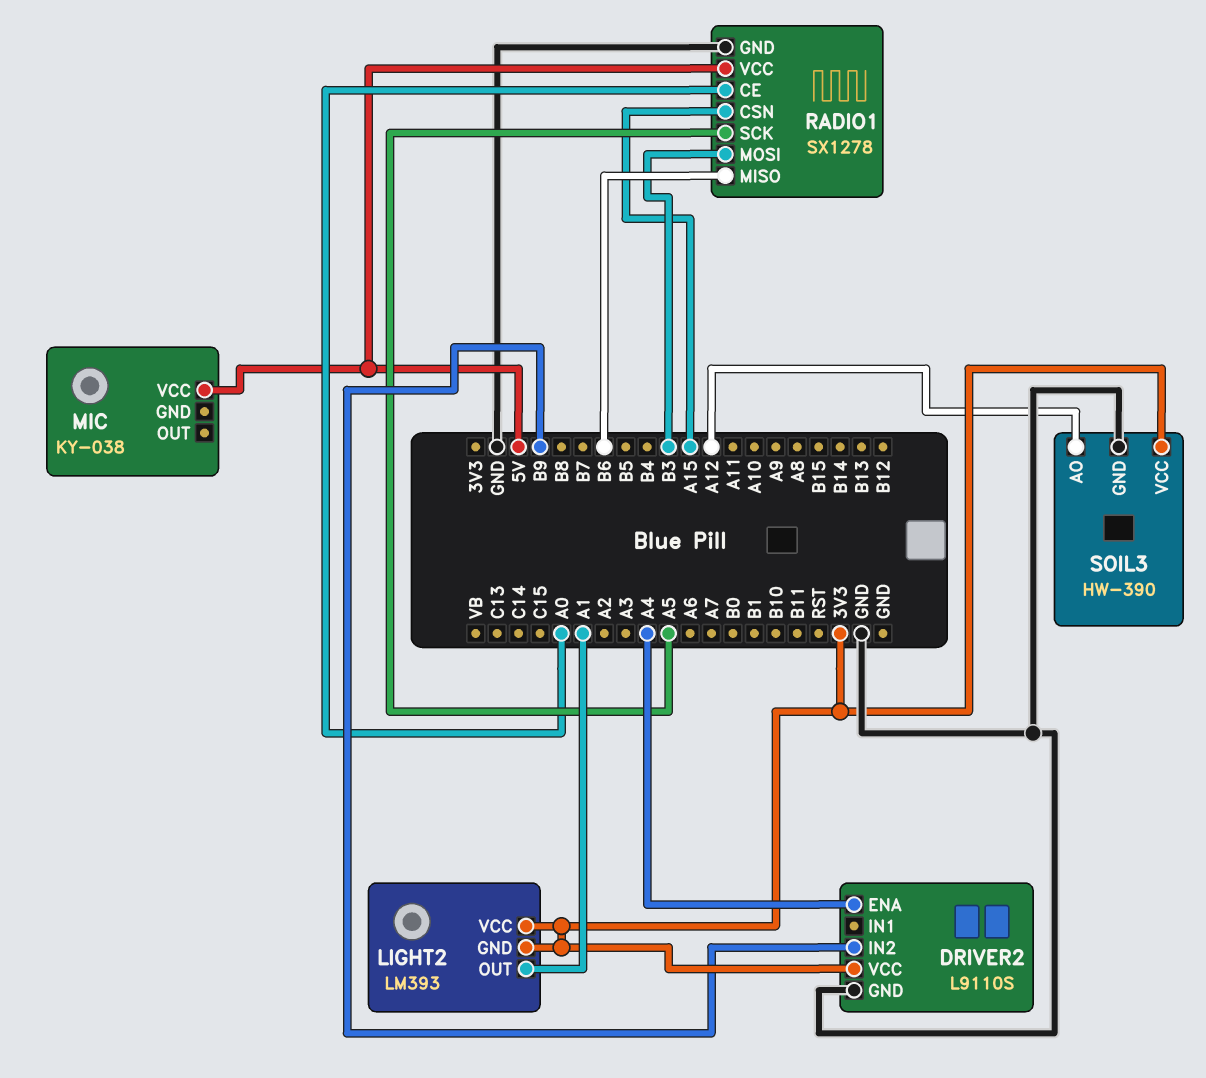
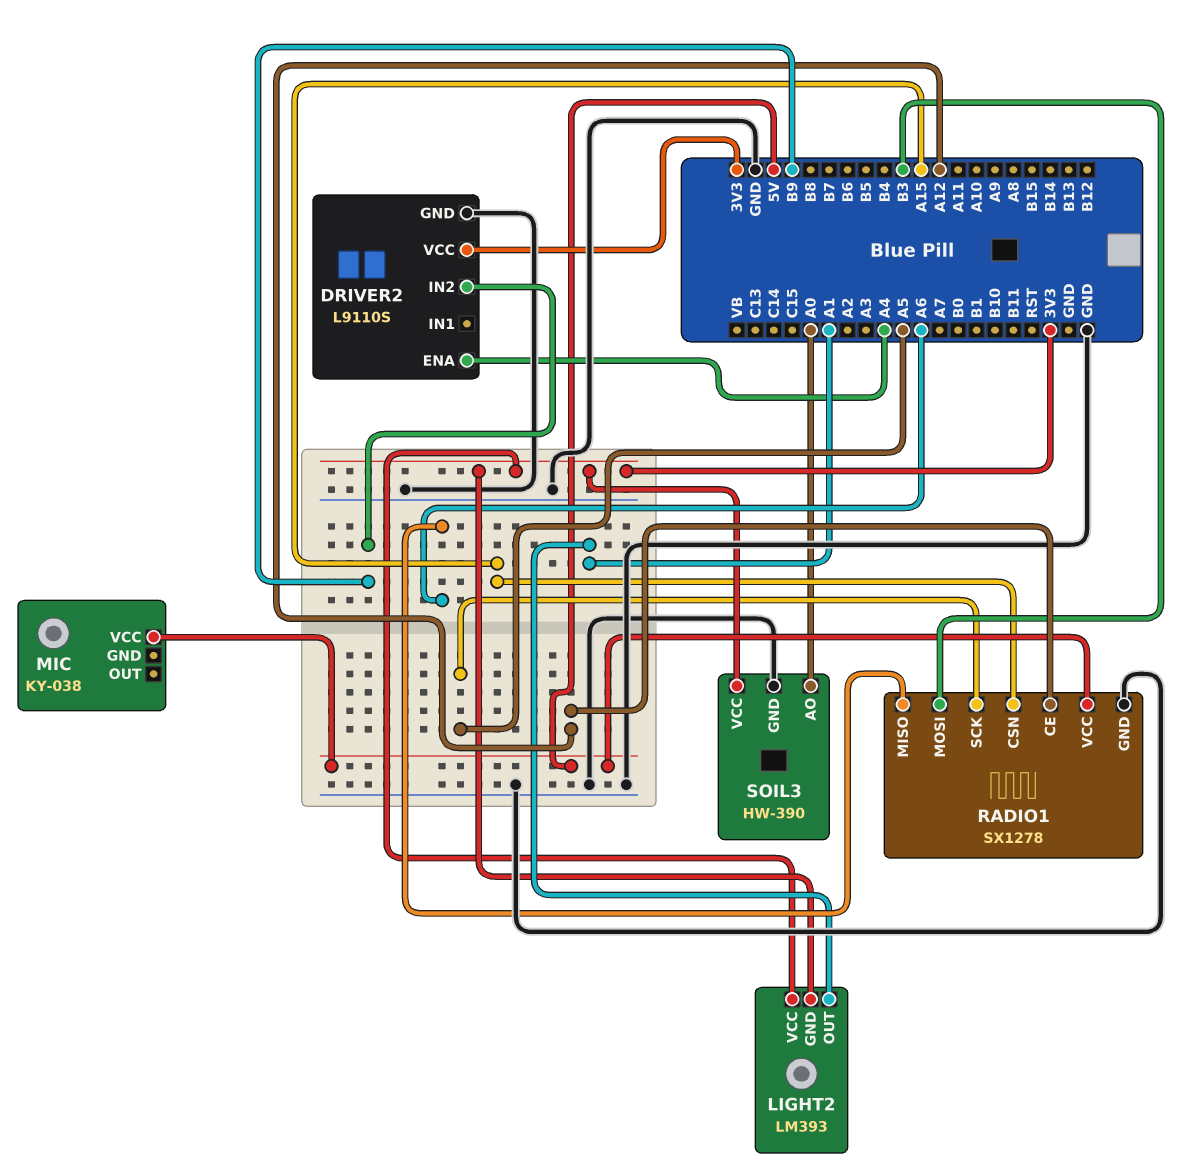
RADIO1 pin CE: A0 -> A12
RADIO1 pin MISO: B6 -> A6
SOIL3 pin AO: A12 -> A0

